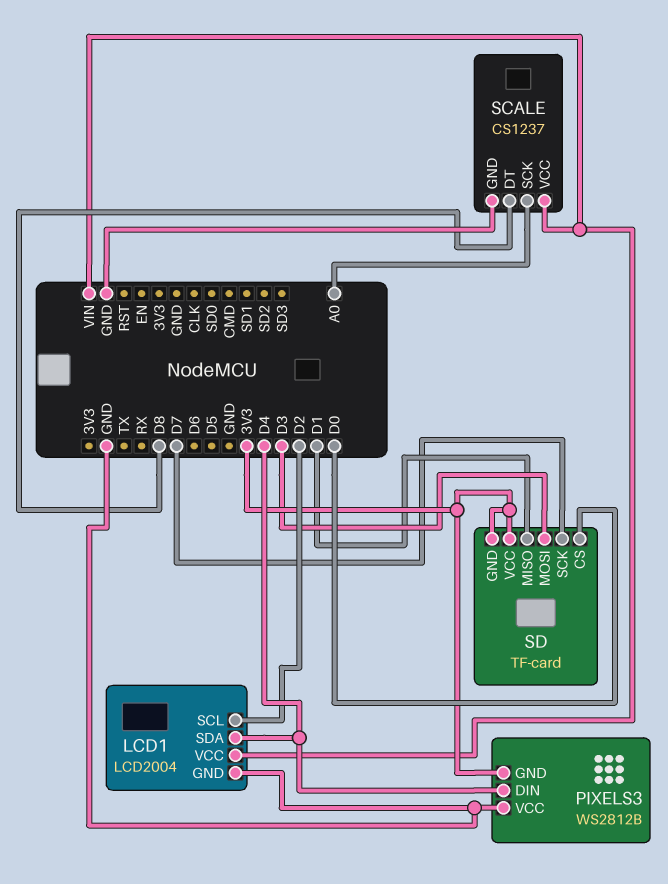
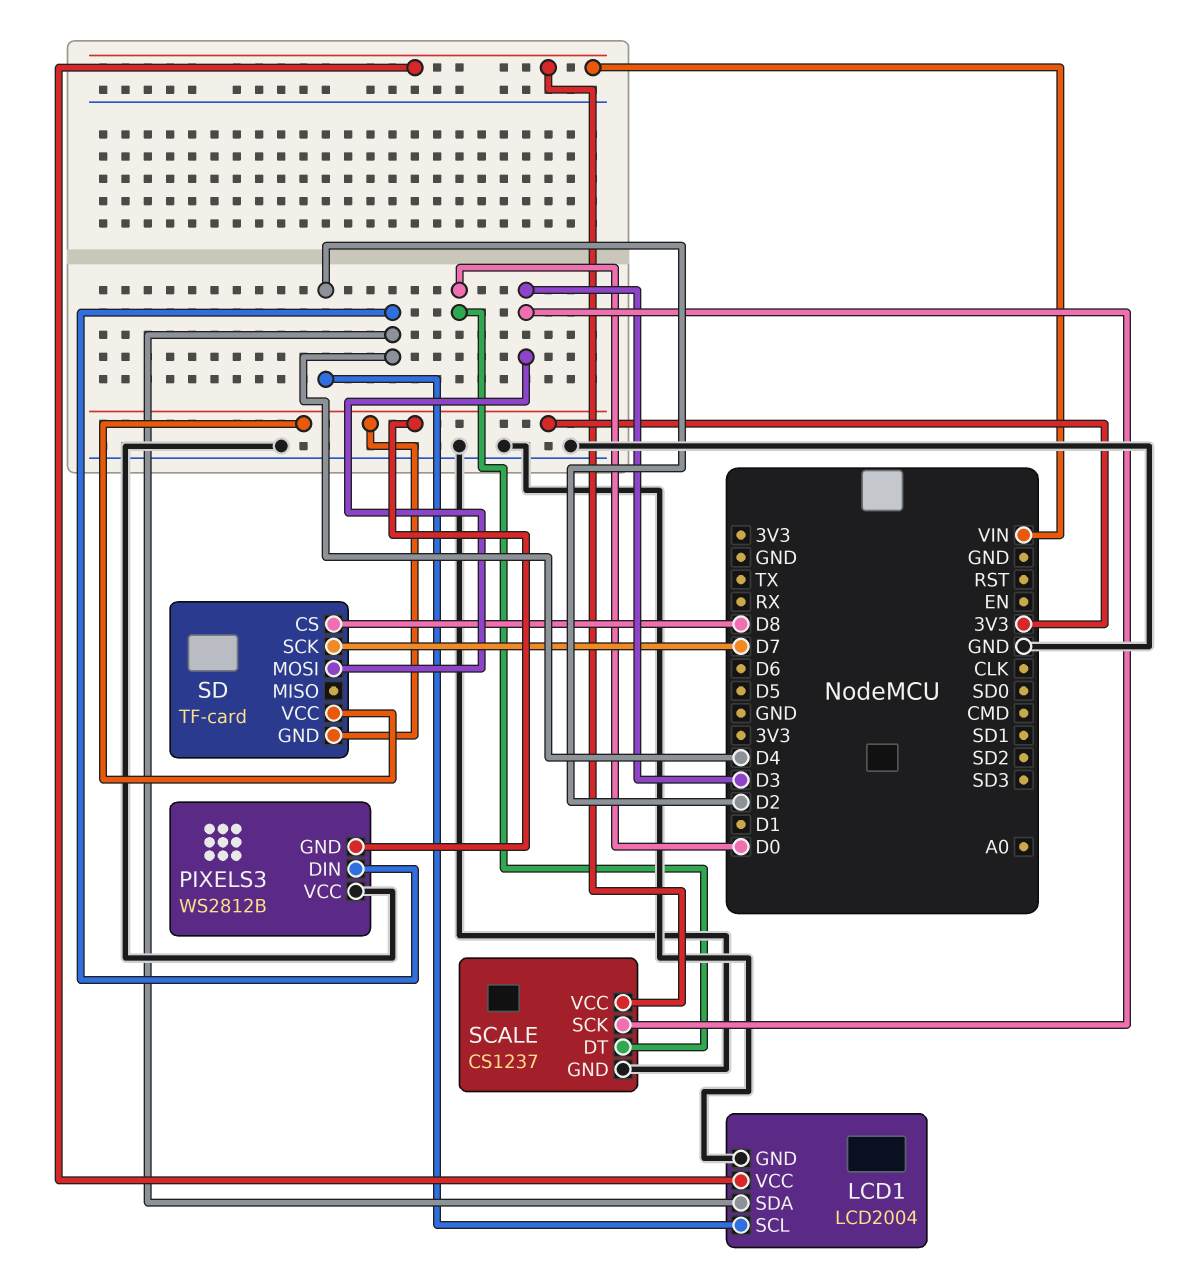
SCALE pin DT: D8 -> D0
SCALE pin SCK: A0 -> D3
SD pin CS: D0 -> D8
SD pin MISO: D1 -> none

